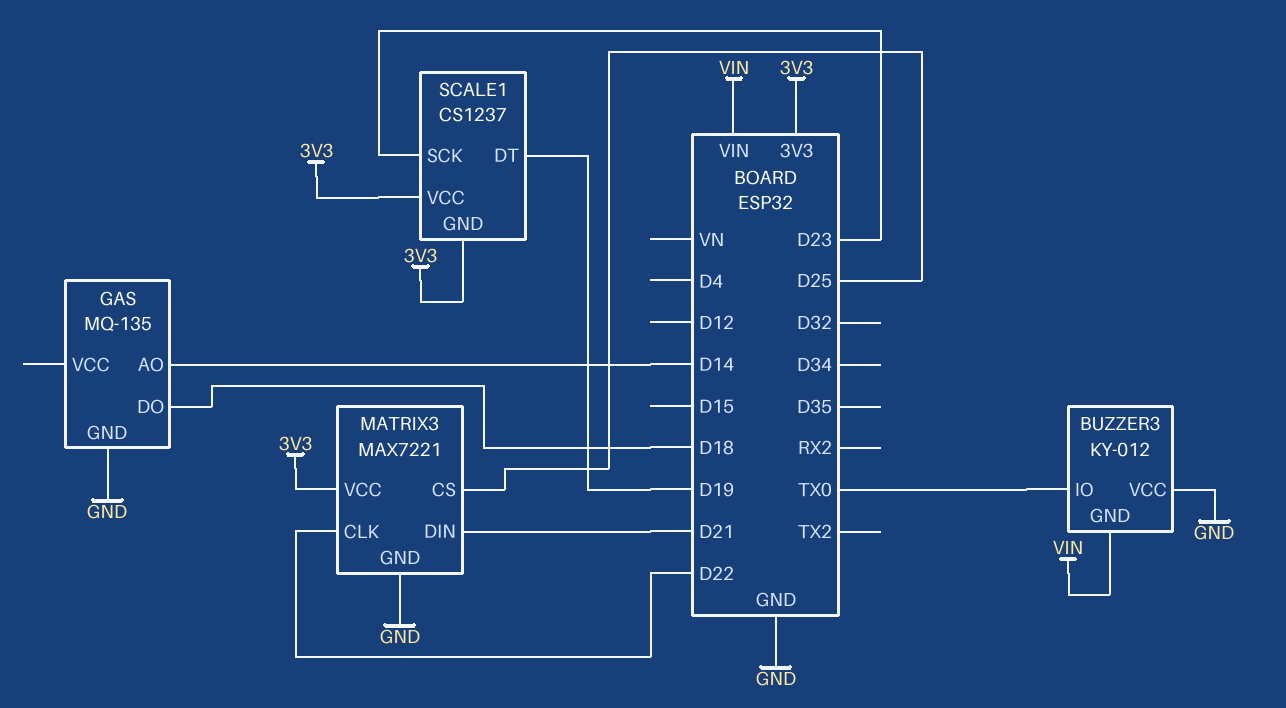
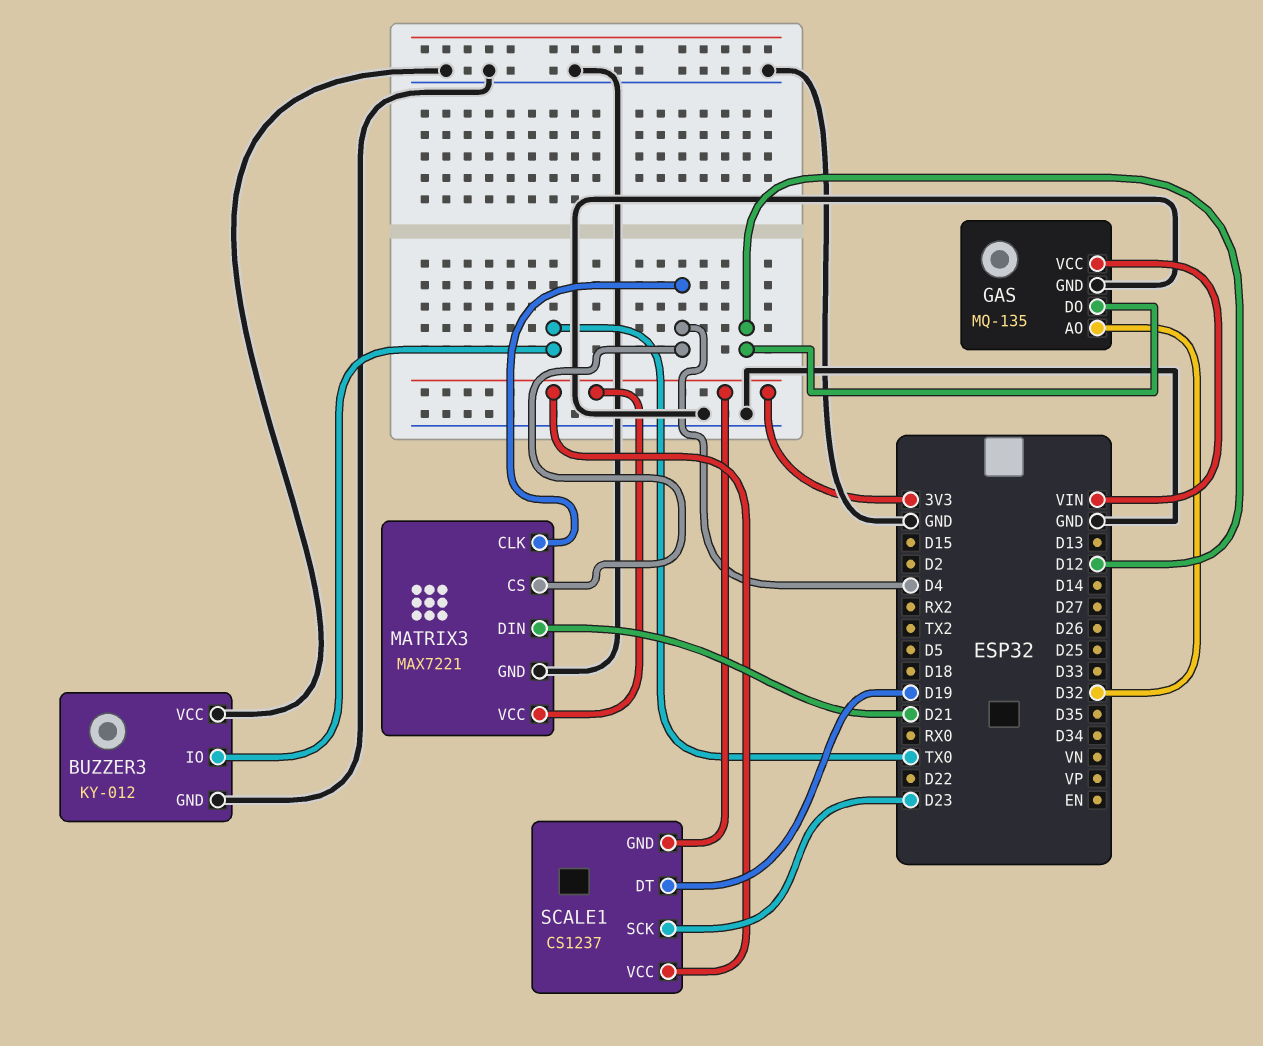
BUZZER3 pin GND: VIN -> GND
GAS pin AO: D14 -> D32
GAS pin DO: D18 -> D12
GAS pin VCC: none -> VIN
MATRIX3 pin CLK: D22 -> D4
MATRIX3 pin CS: D25 -> D4

